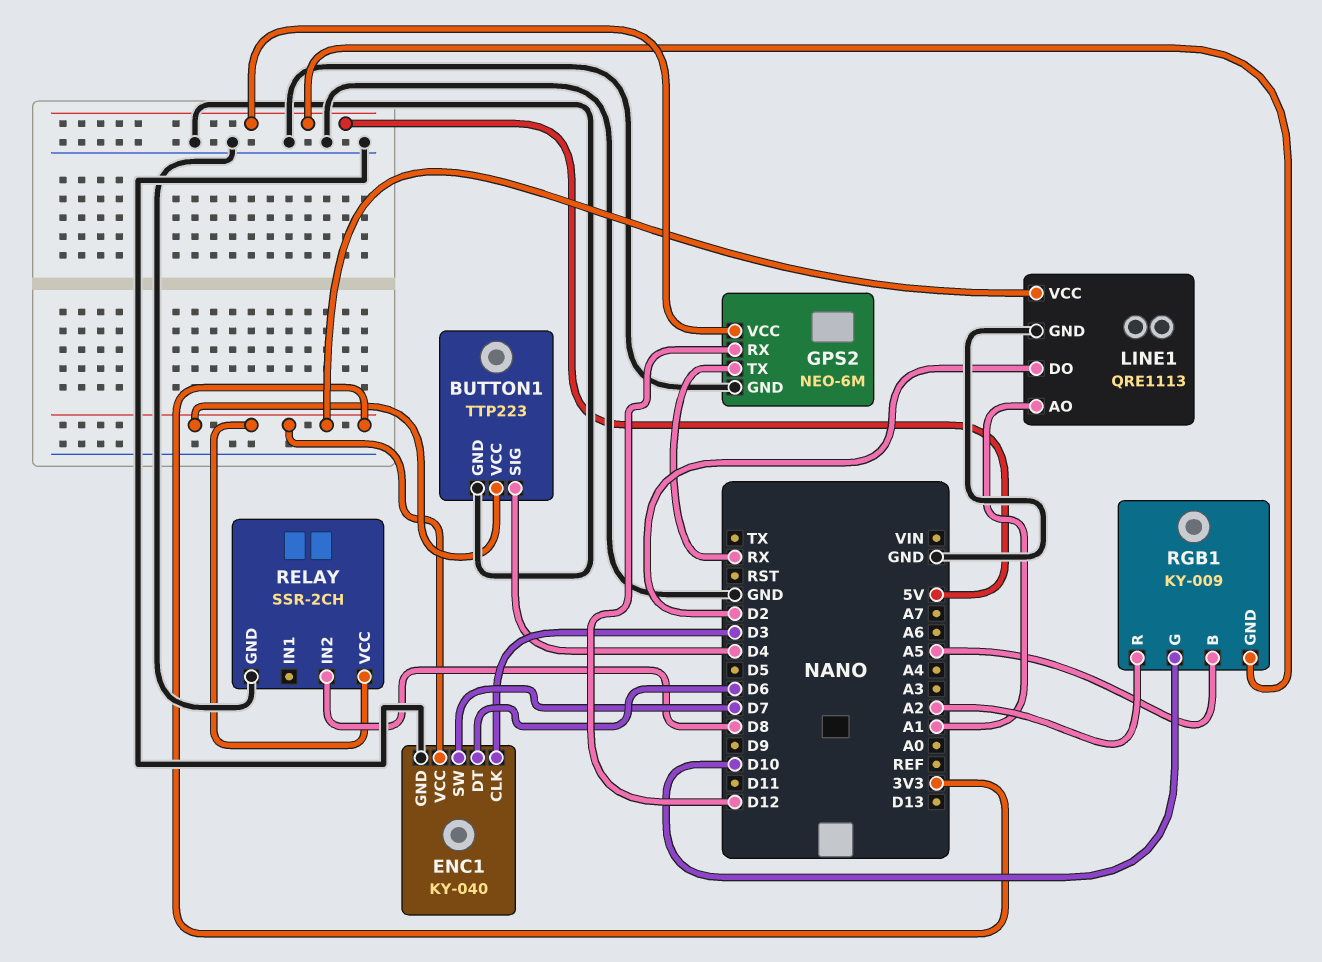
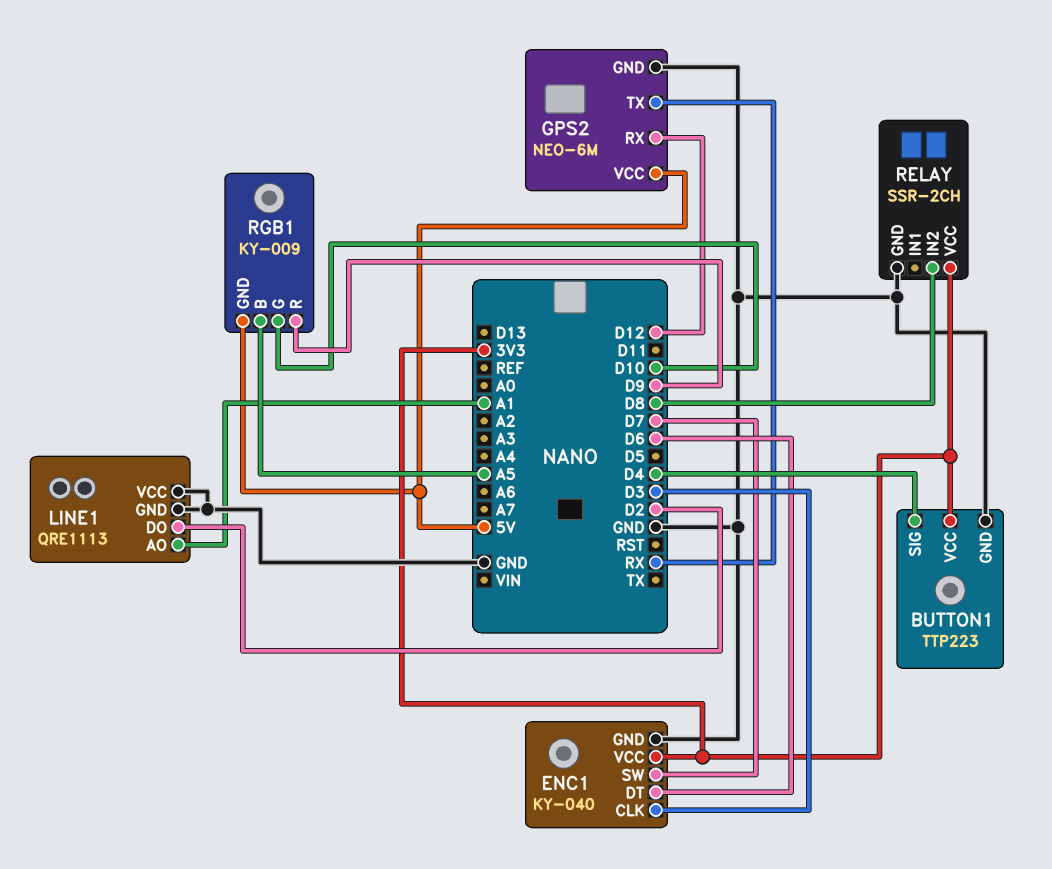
LINE1 pin VCC: 3V3 -> GND
RGB1 pin R: A2 -> D9

